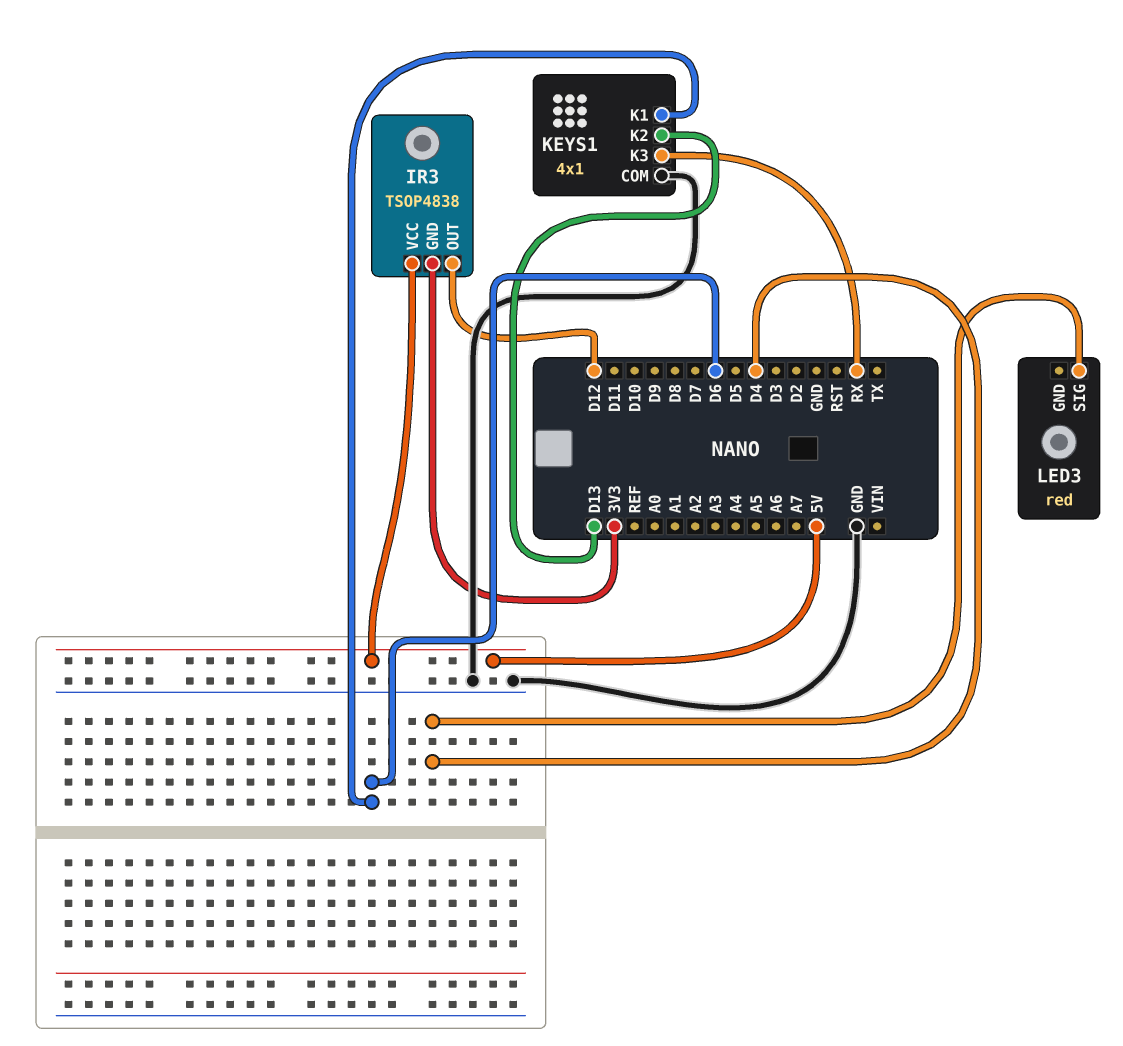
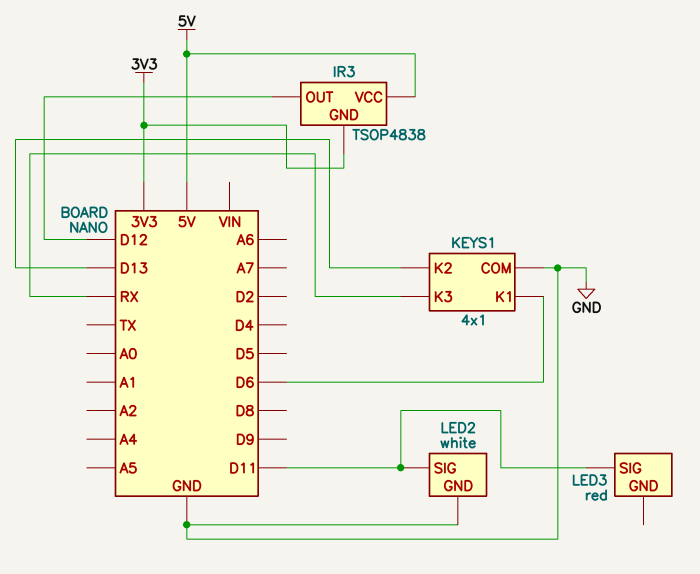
LED2: none -> white
LED2 pin GND: none -> GND
LED2 pin SIG: none -> D11
LED3 pin SIG: D4 -> D11

